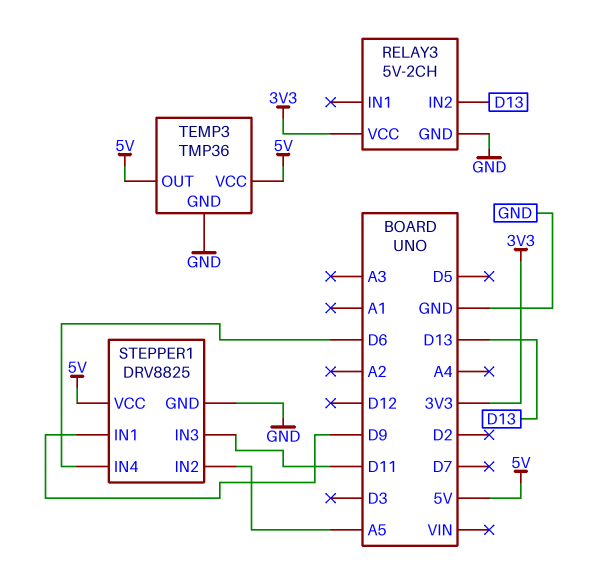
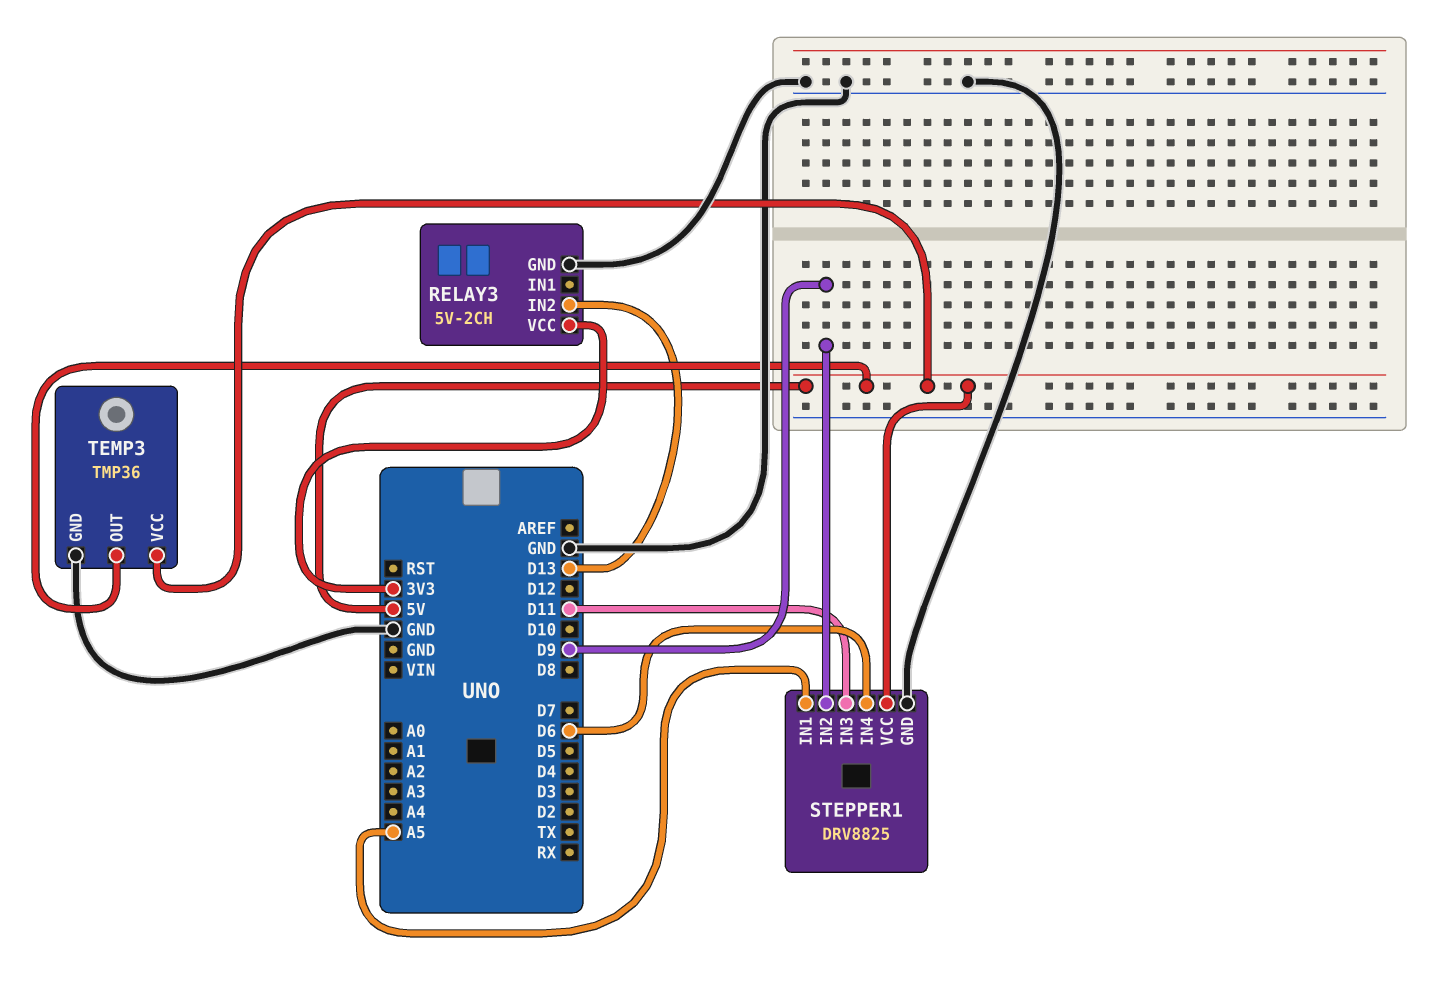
STEPPER1 pin IN1: D9 -> A5
STEPPER1 pin IN2: A5 -> D9

